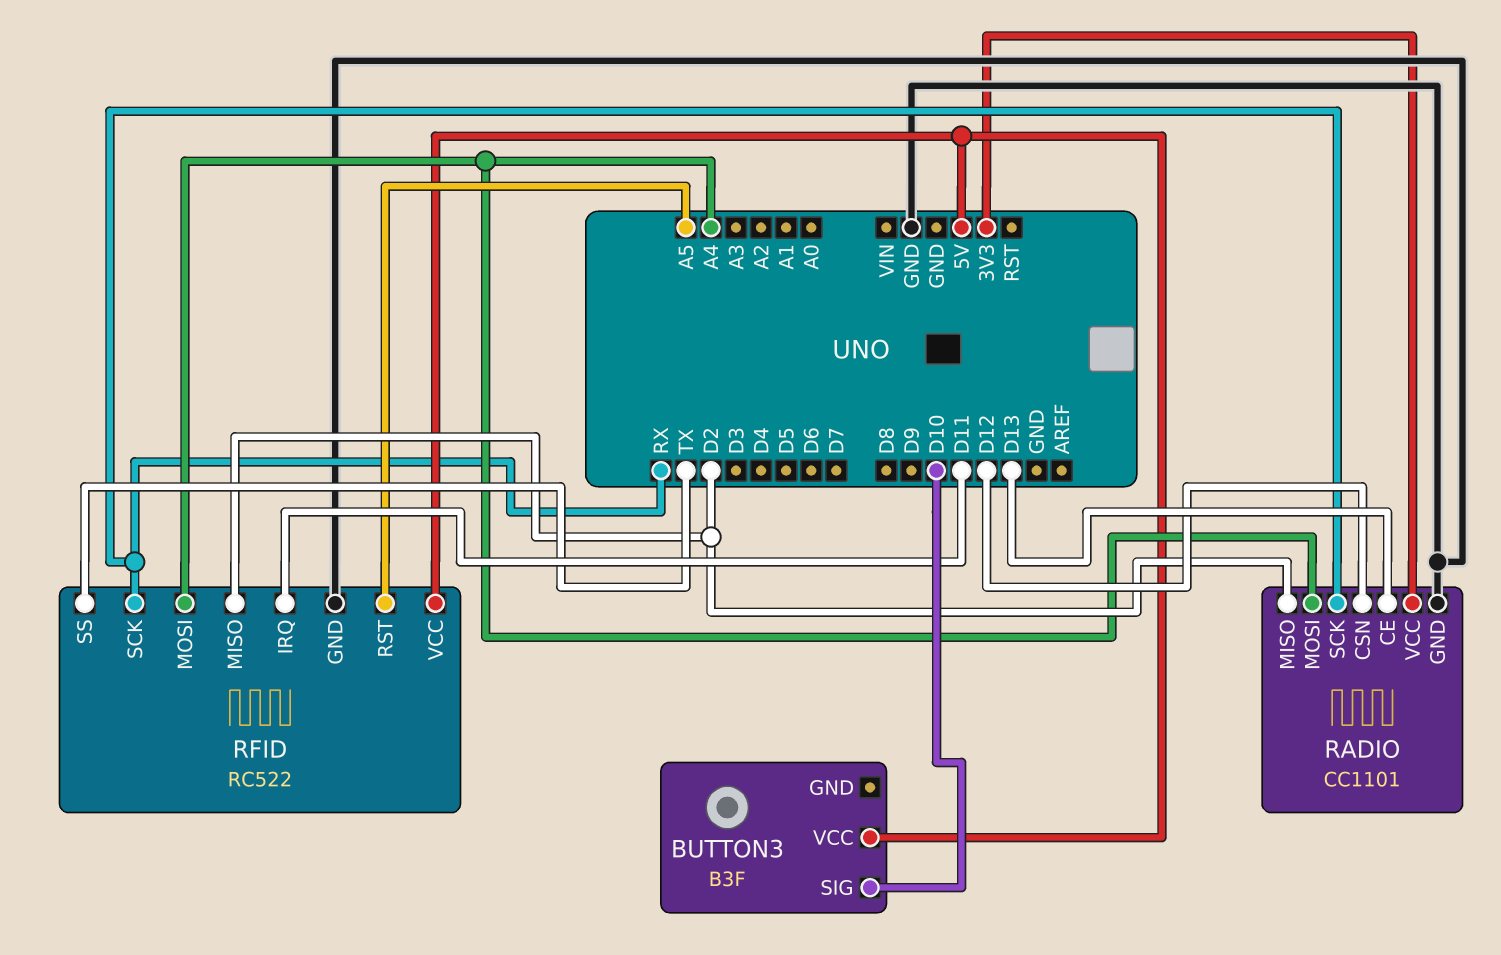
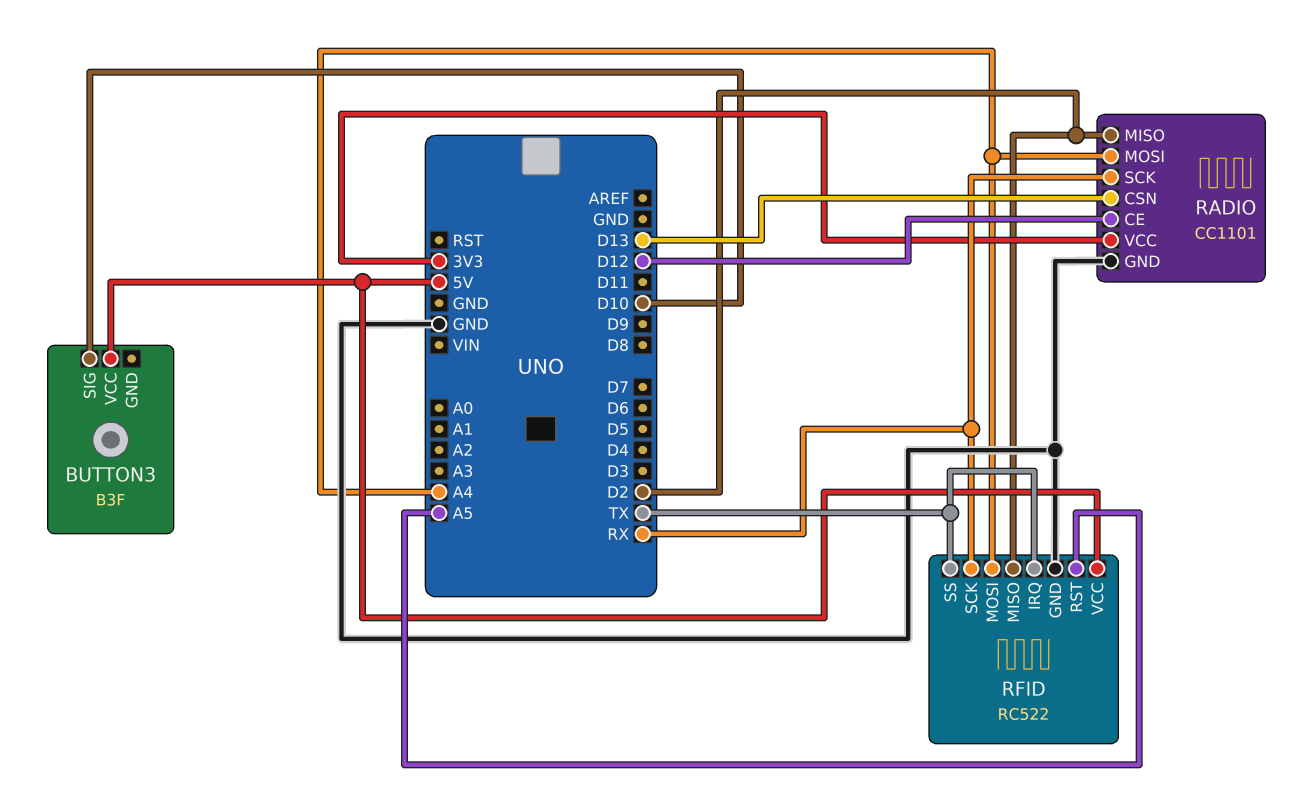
RADIO pin CE: D13 -> D12
RADIO pin CSN: D12 -> D13
RFID pin IRQ: D11 -> TX

